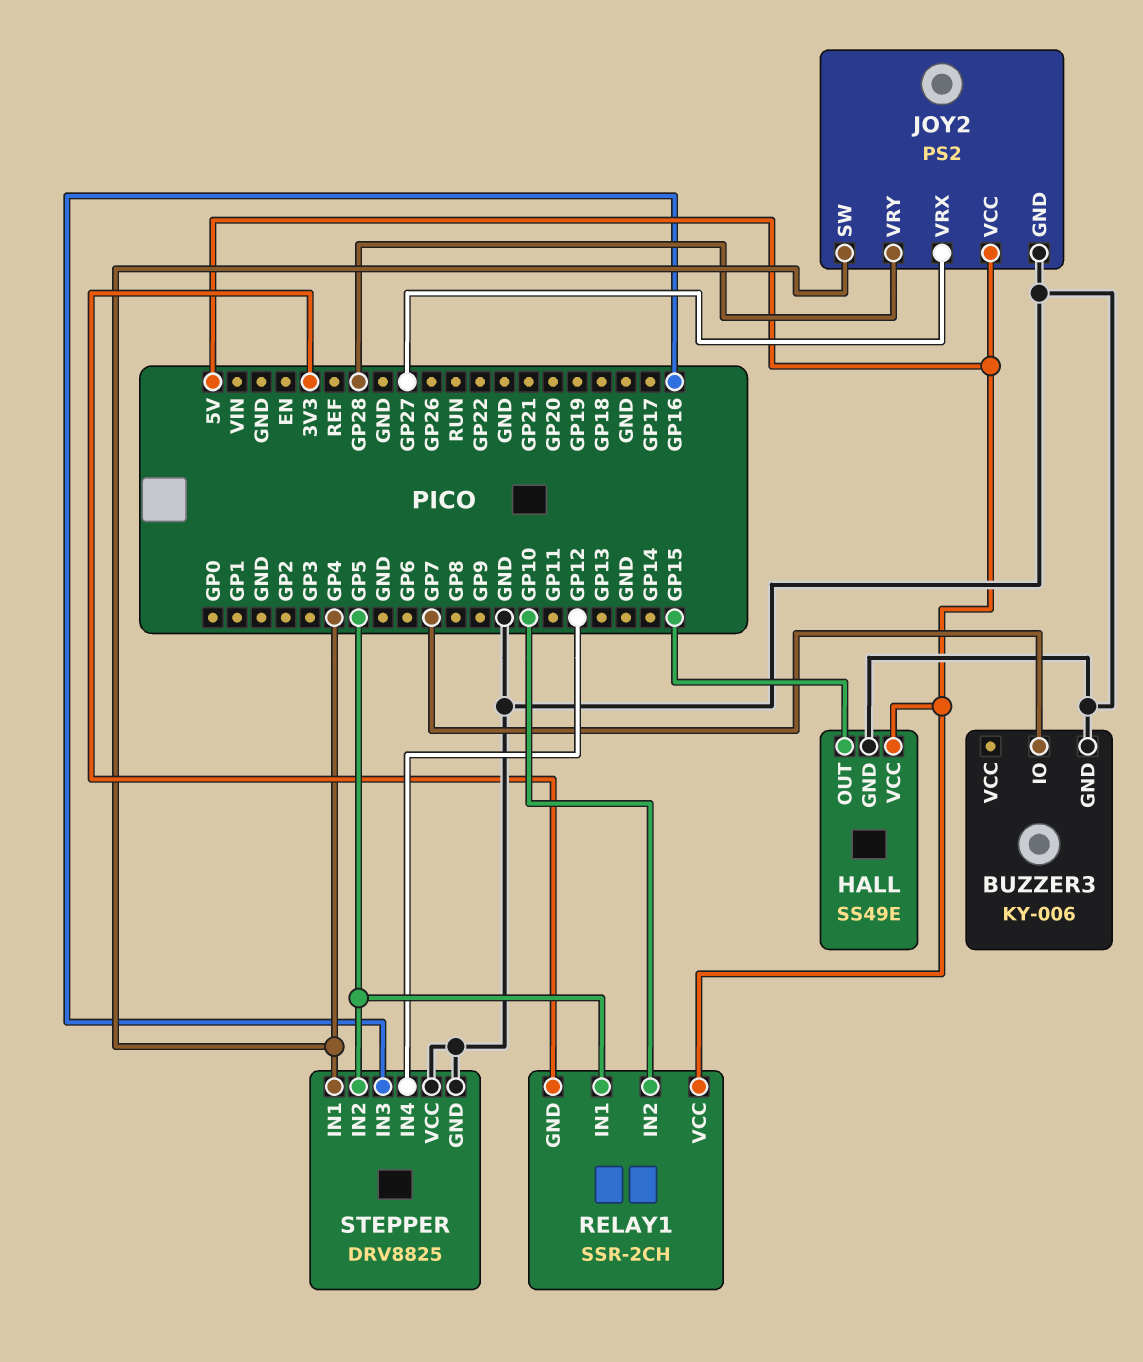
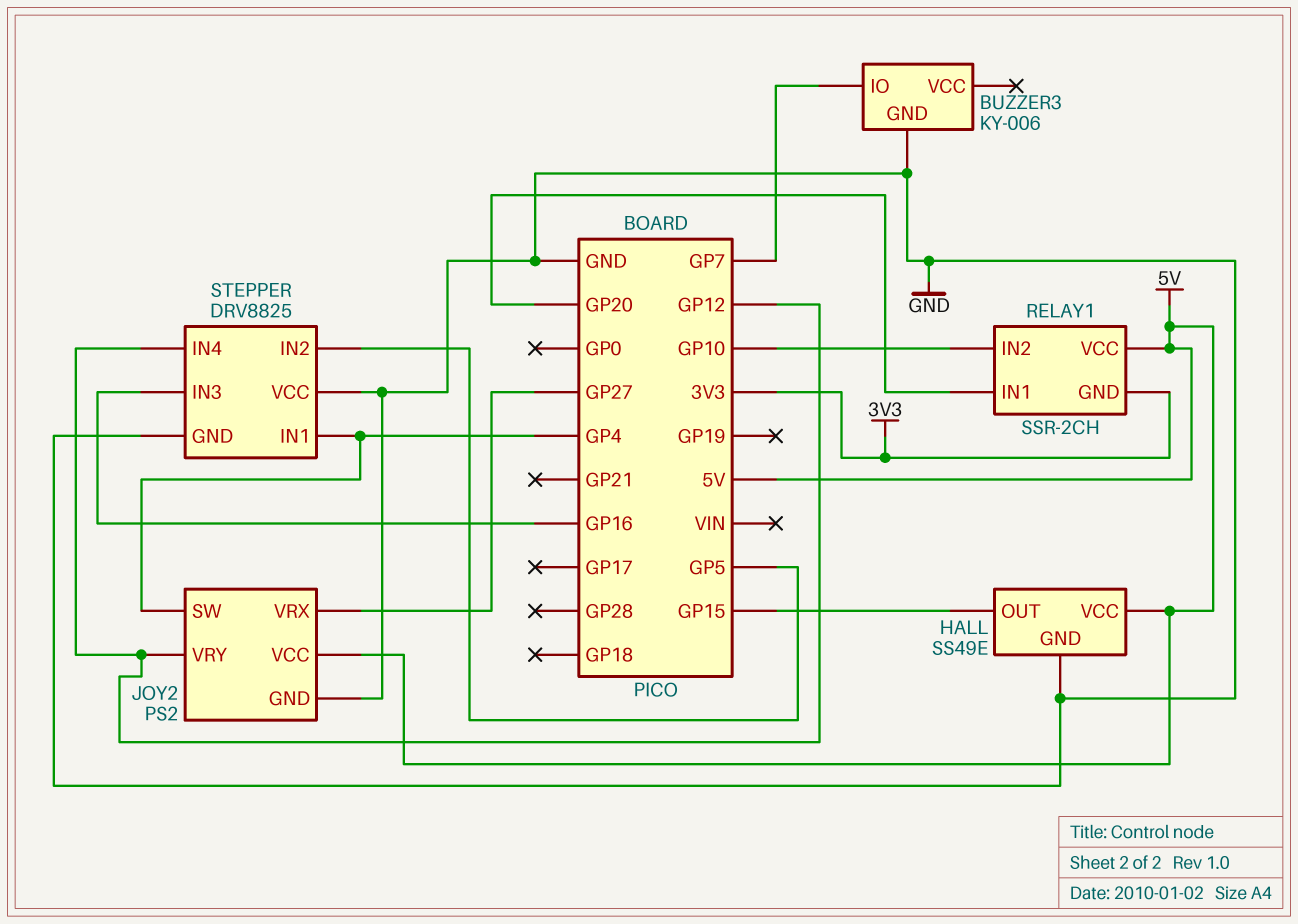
JOY2 pin VRY: GP28 -> GP12
RELAY1 pin IN1: GP5 -> GP20

